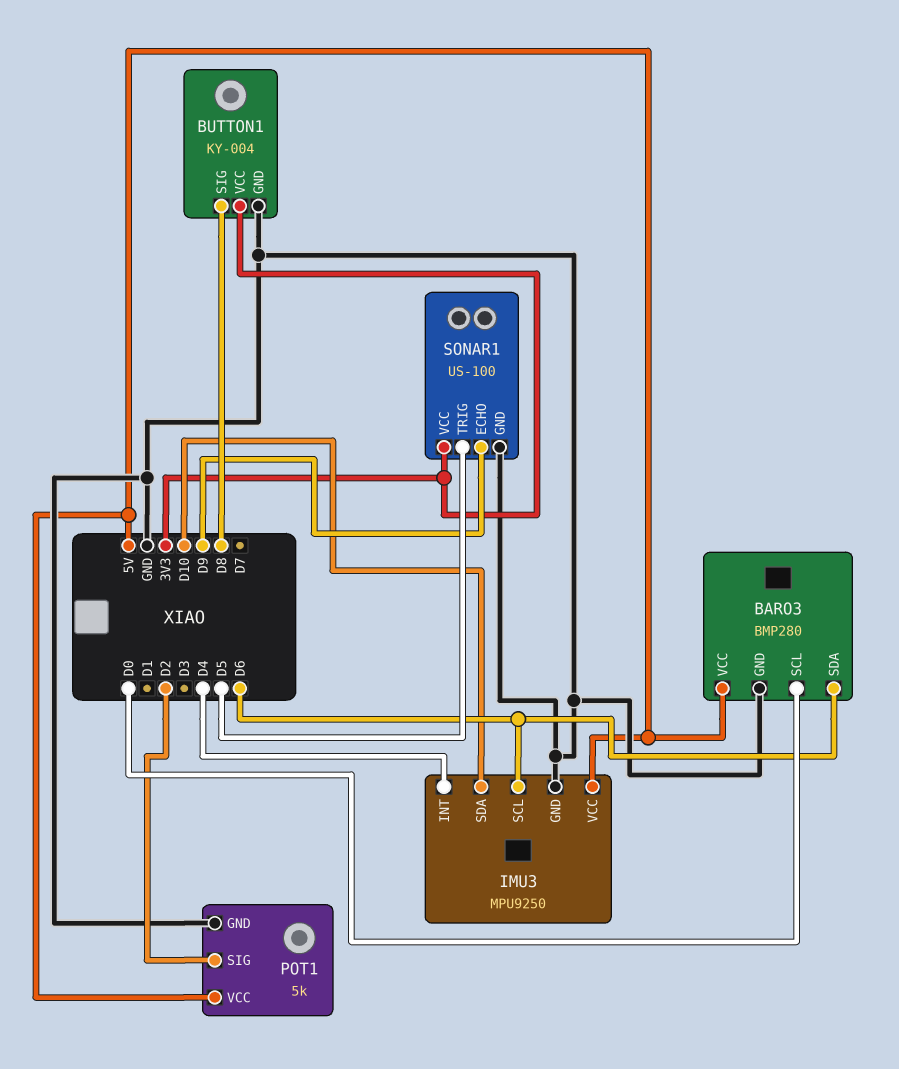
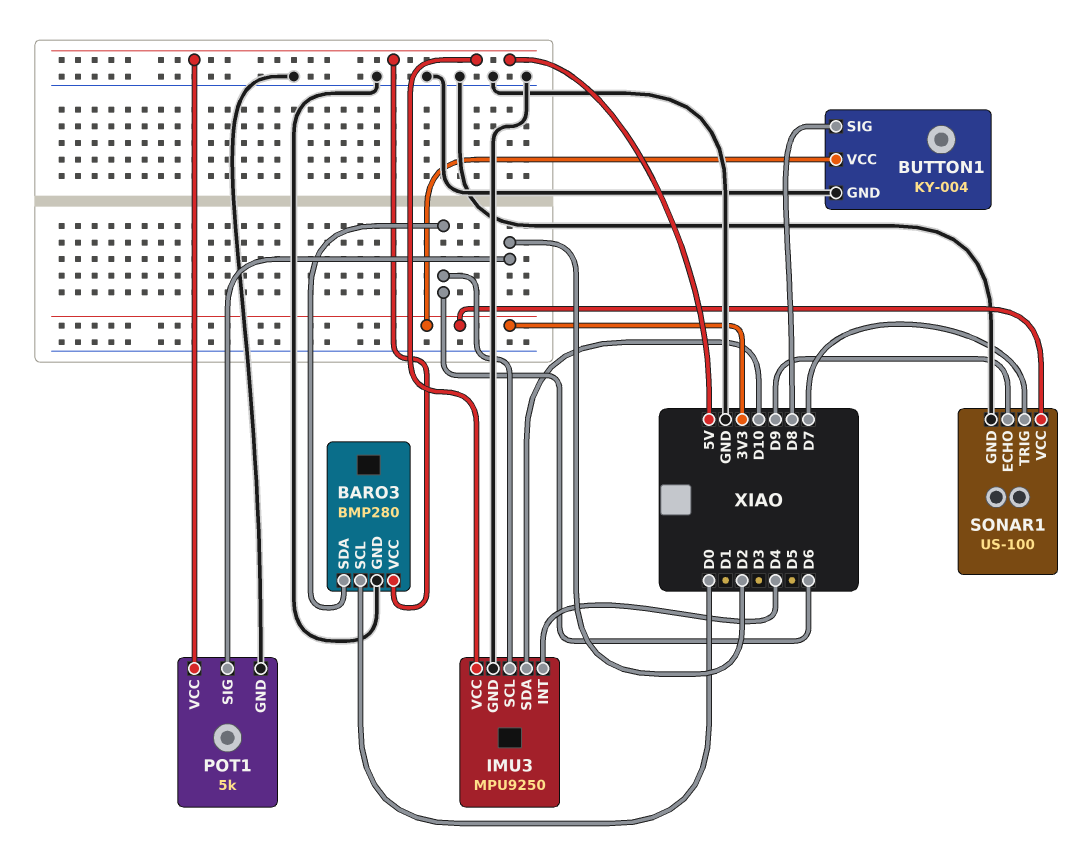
SONAR1 pin TRIG: D5 -> D7

